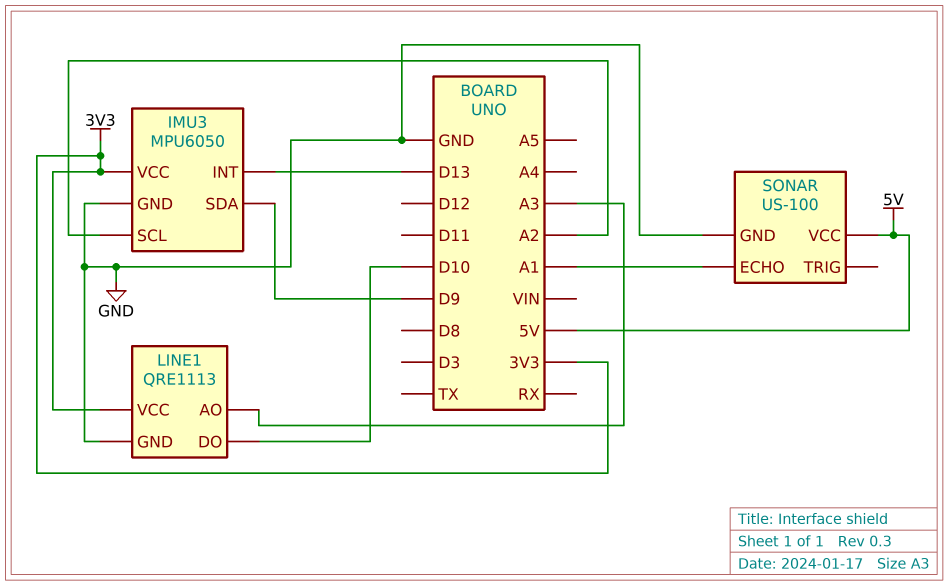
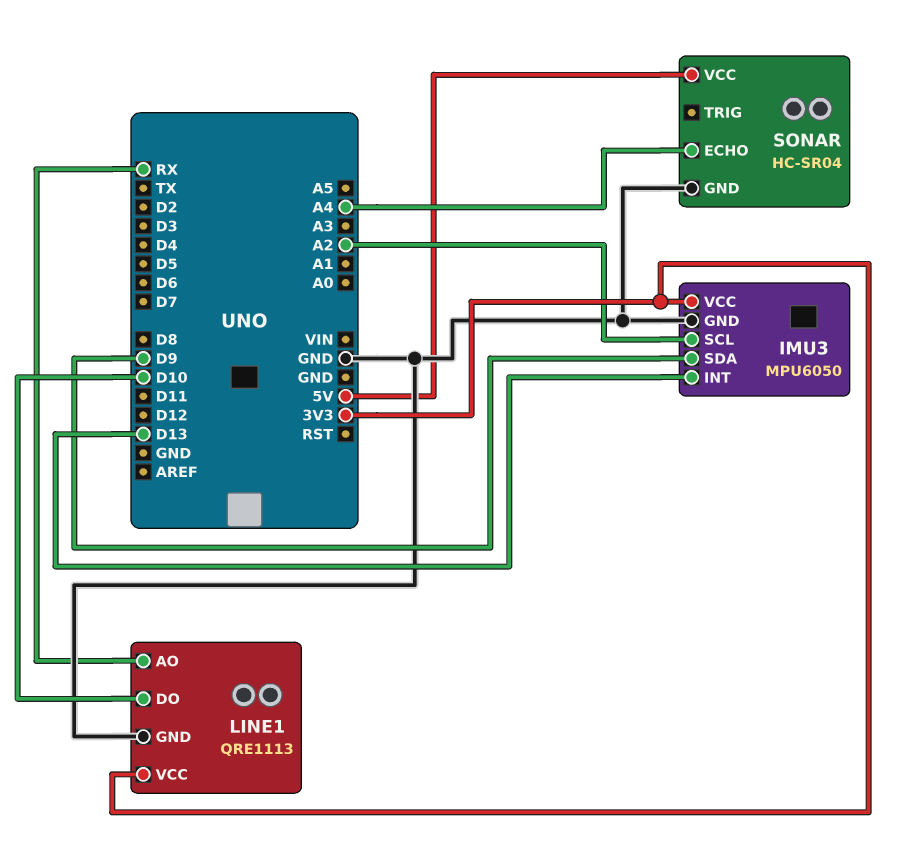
LINE1 pin AO: A3 -> RX
SONAR: US-100 -> HC-SR04
SONAR pin ECHO: A1 -> A4

